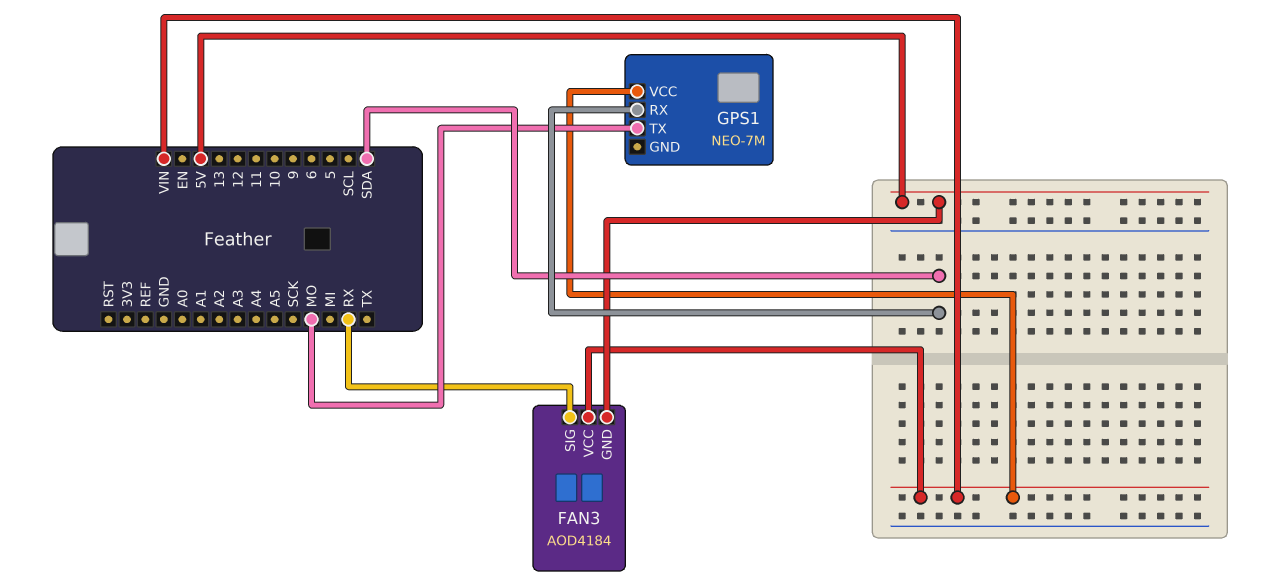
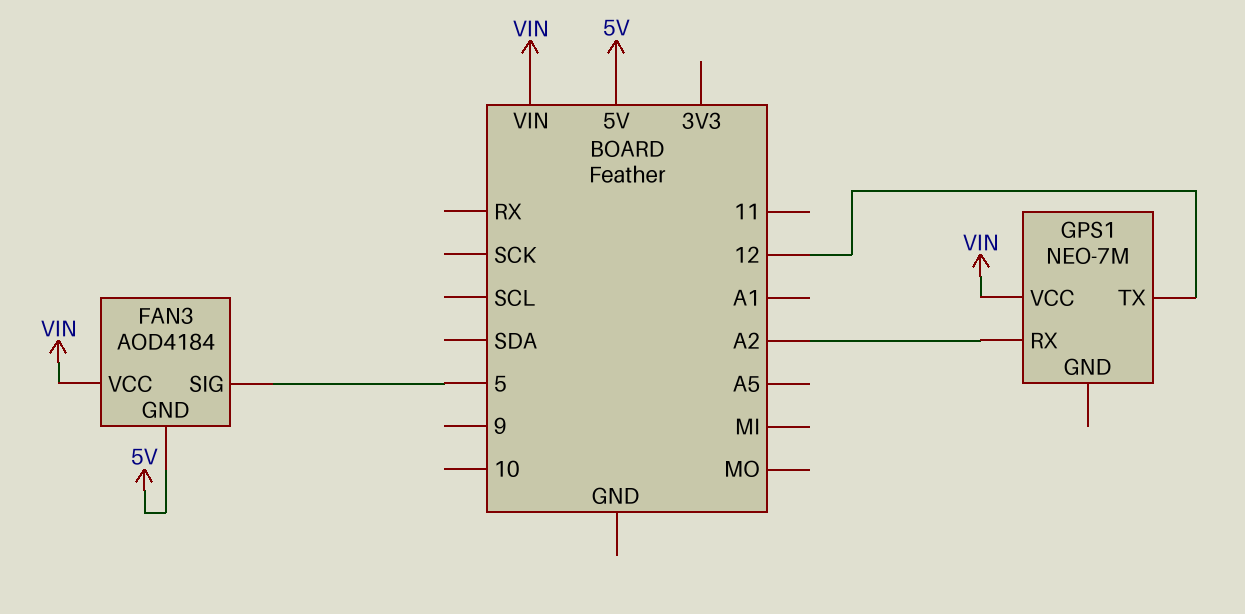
FAN3 pin SIG: RX -> 5
GPS1 pin RX: SDA -> A2
GPS1 pin TX: MO -> 12

